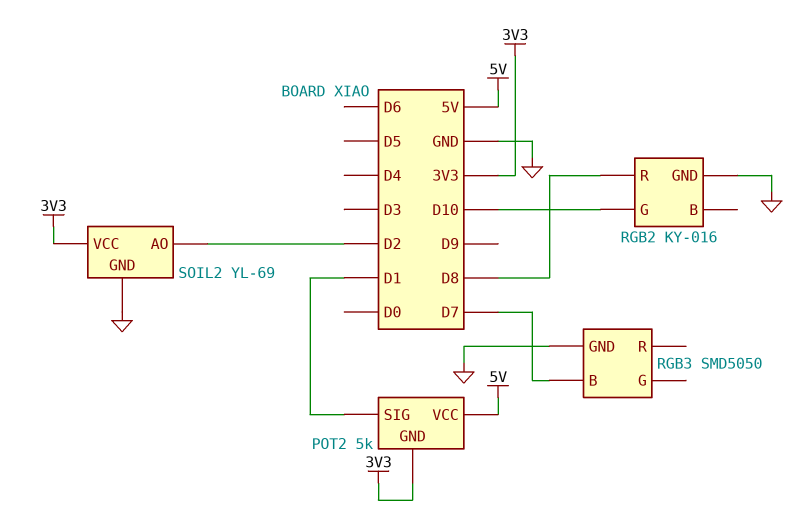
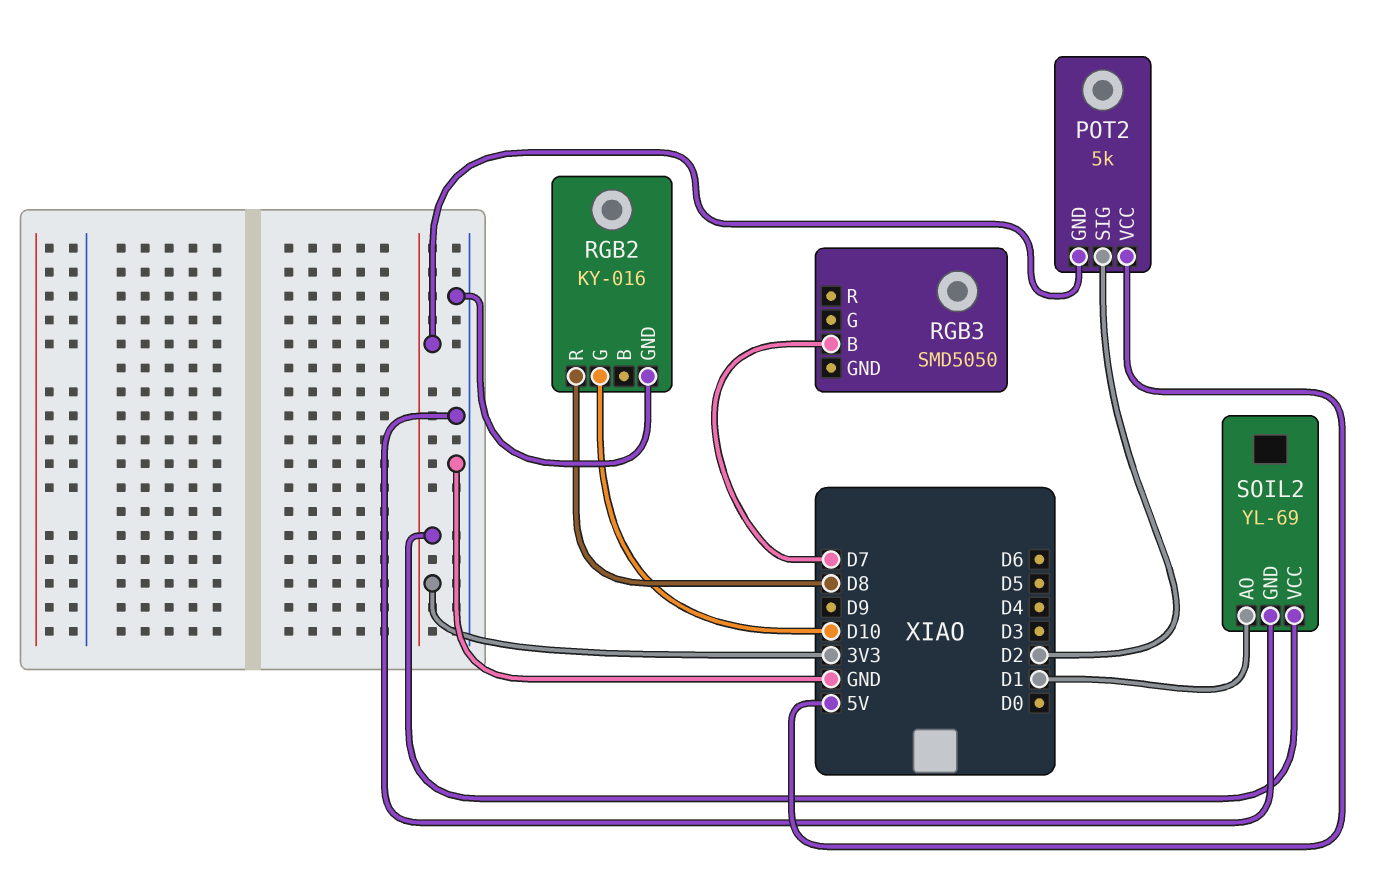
POT2 pin SIG: D1 -> D2
RGB3 pin GND: GND -> none
SOIL2 pin AO: D2 -> D1

